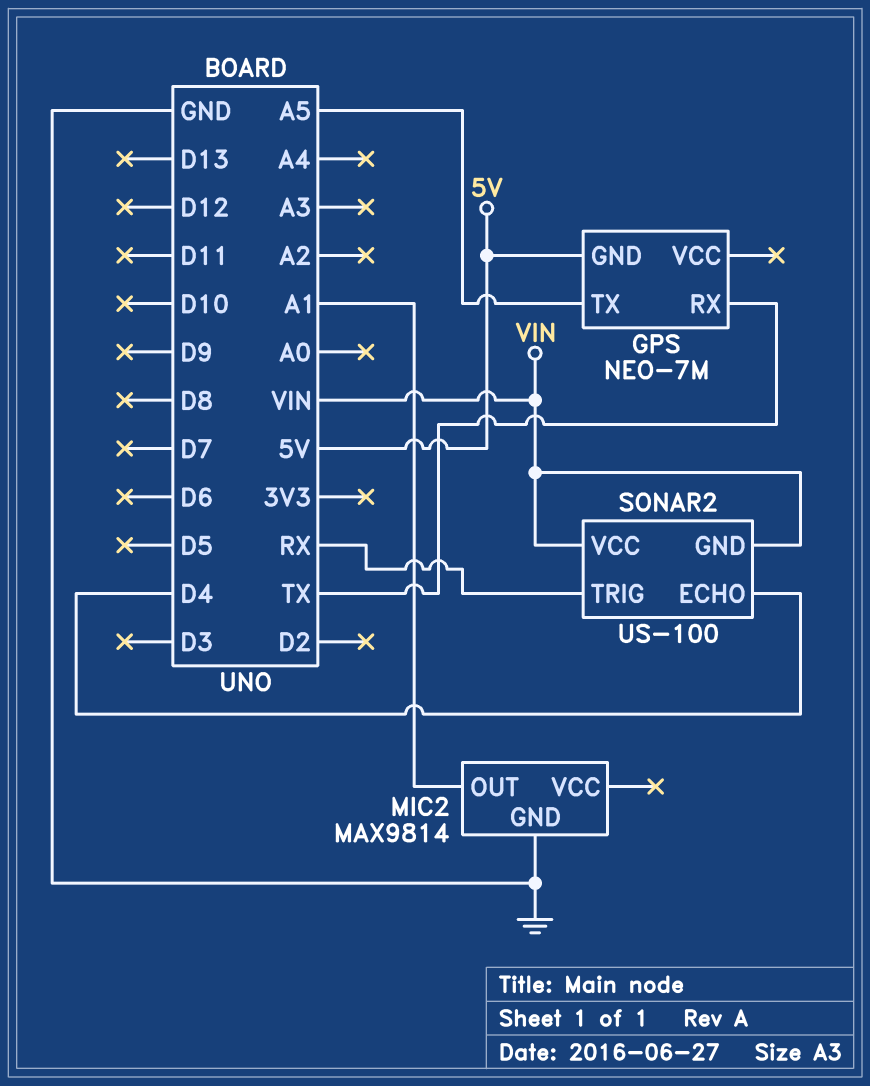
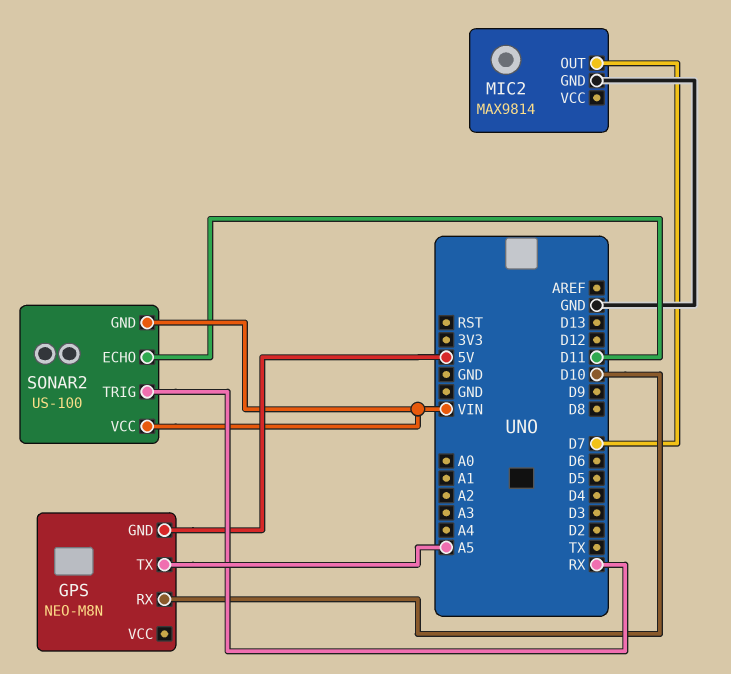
GPS: NEO-7M -> NEO-M8N
GPS pin RX: TX -> D10
MIC2 pin OUT: A1 -> D7
SONAR2 pin ECHO: D4 -> D11

